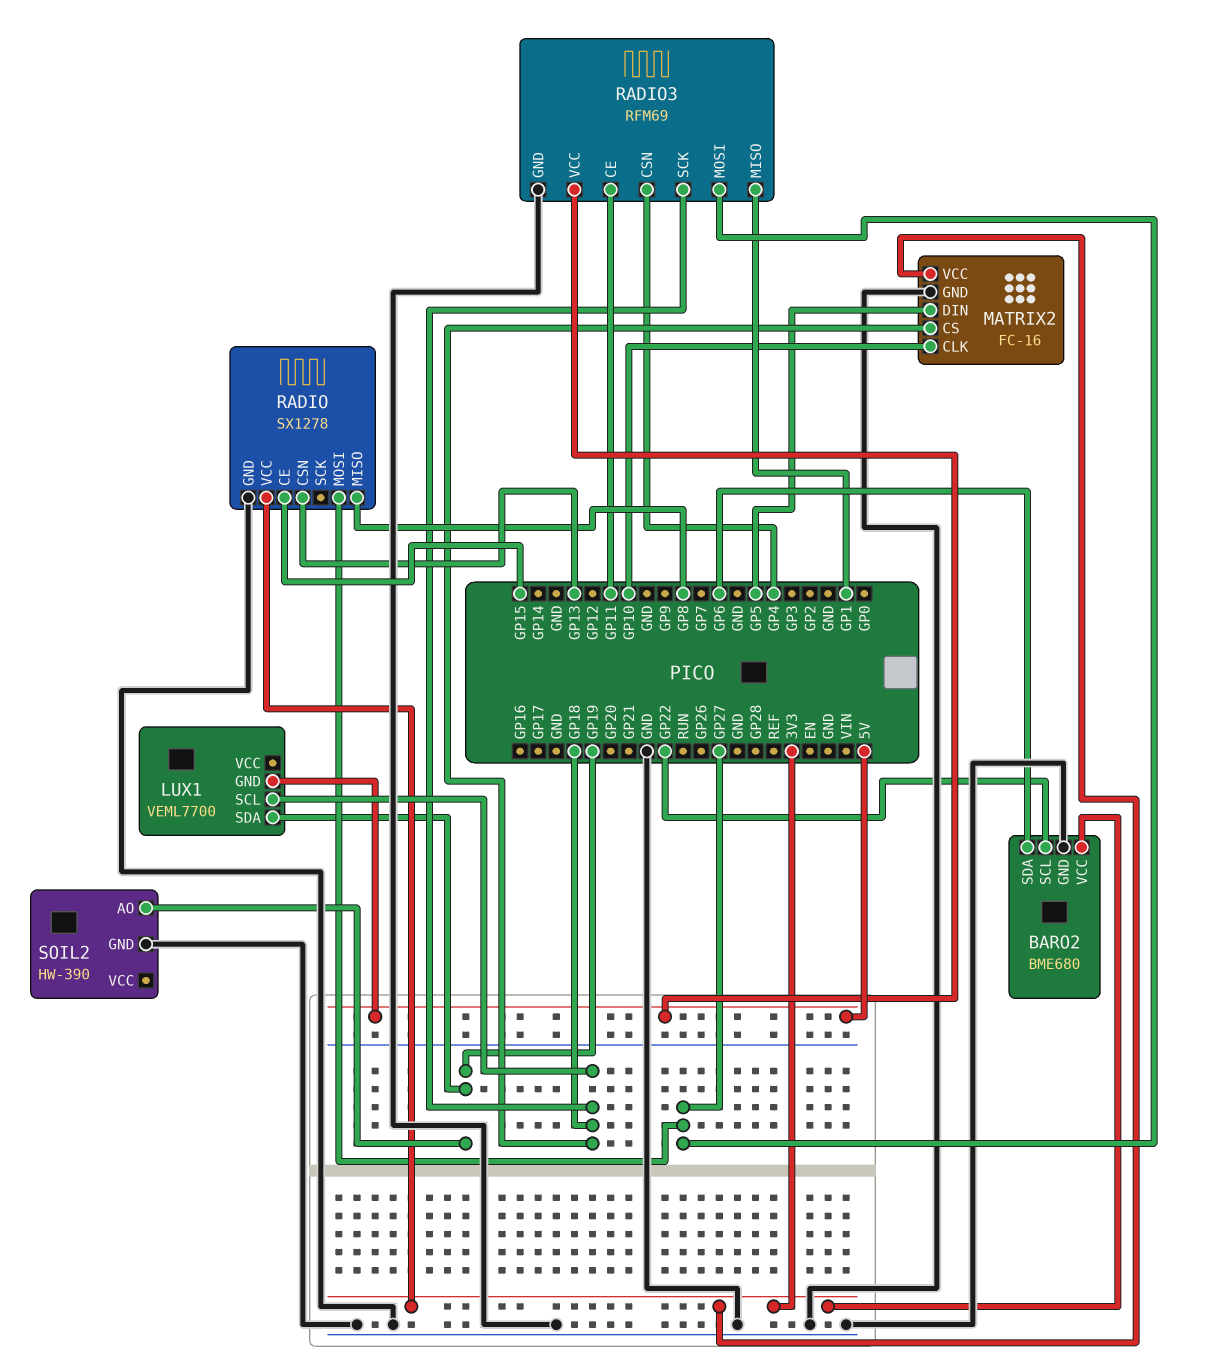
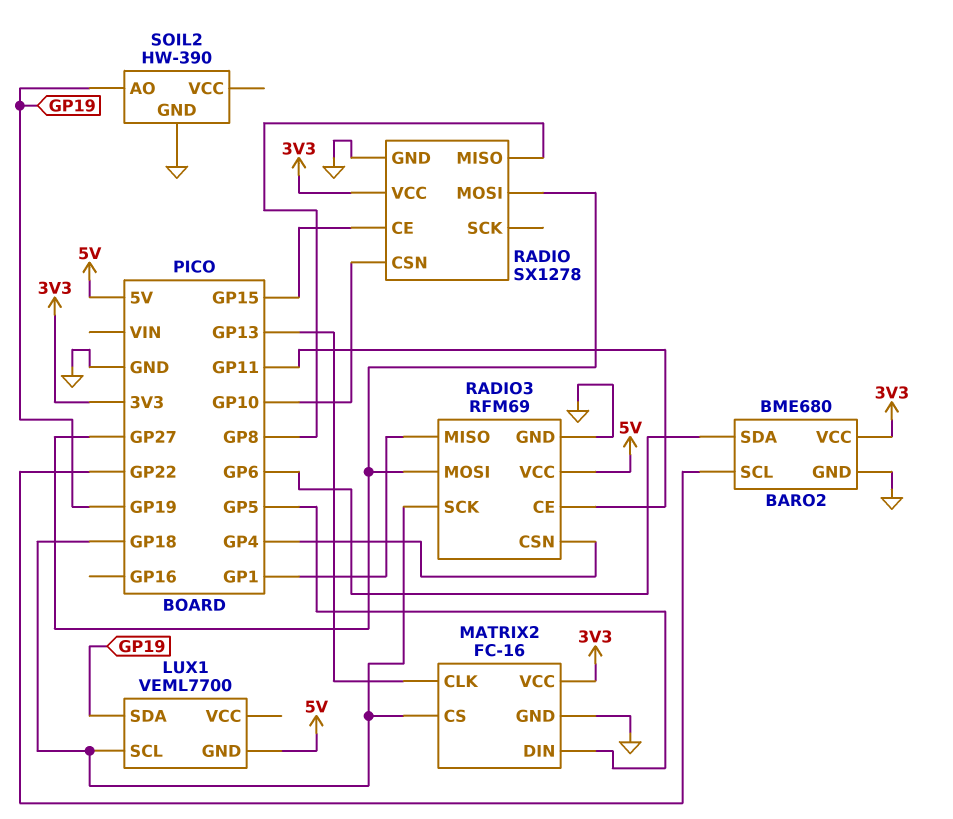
MATRIX2 pin CLK: GP10 -> GP13
RADIO pin CSN: GP13 -> GP10

